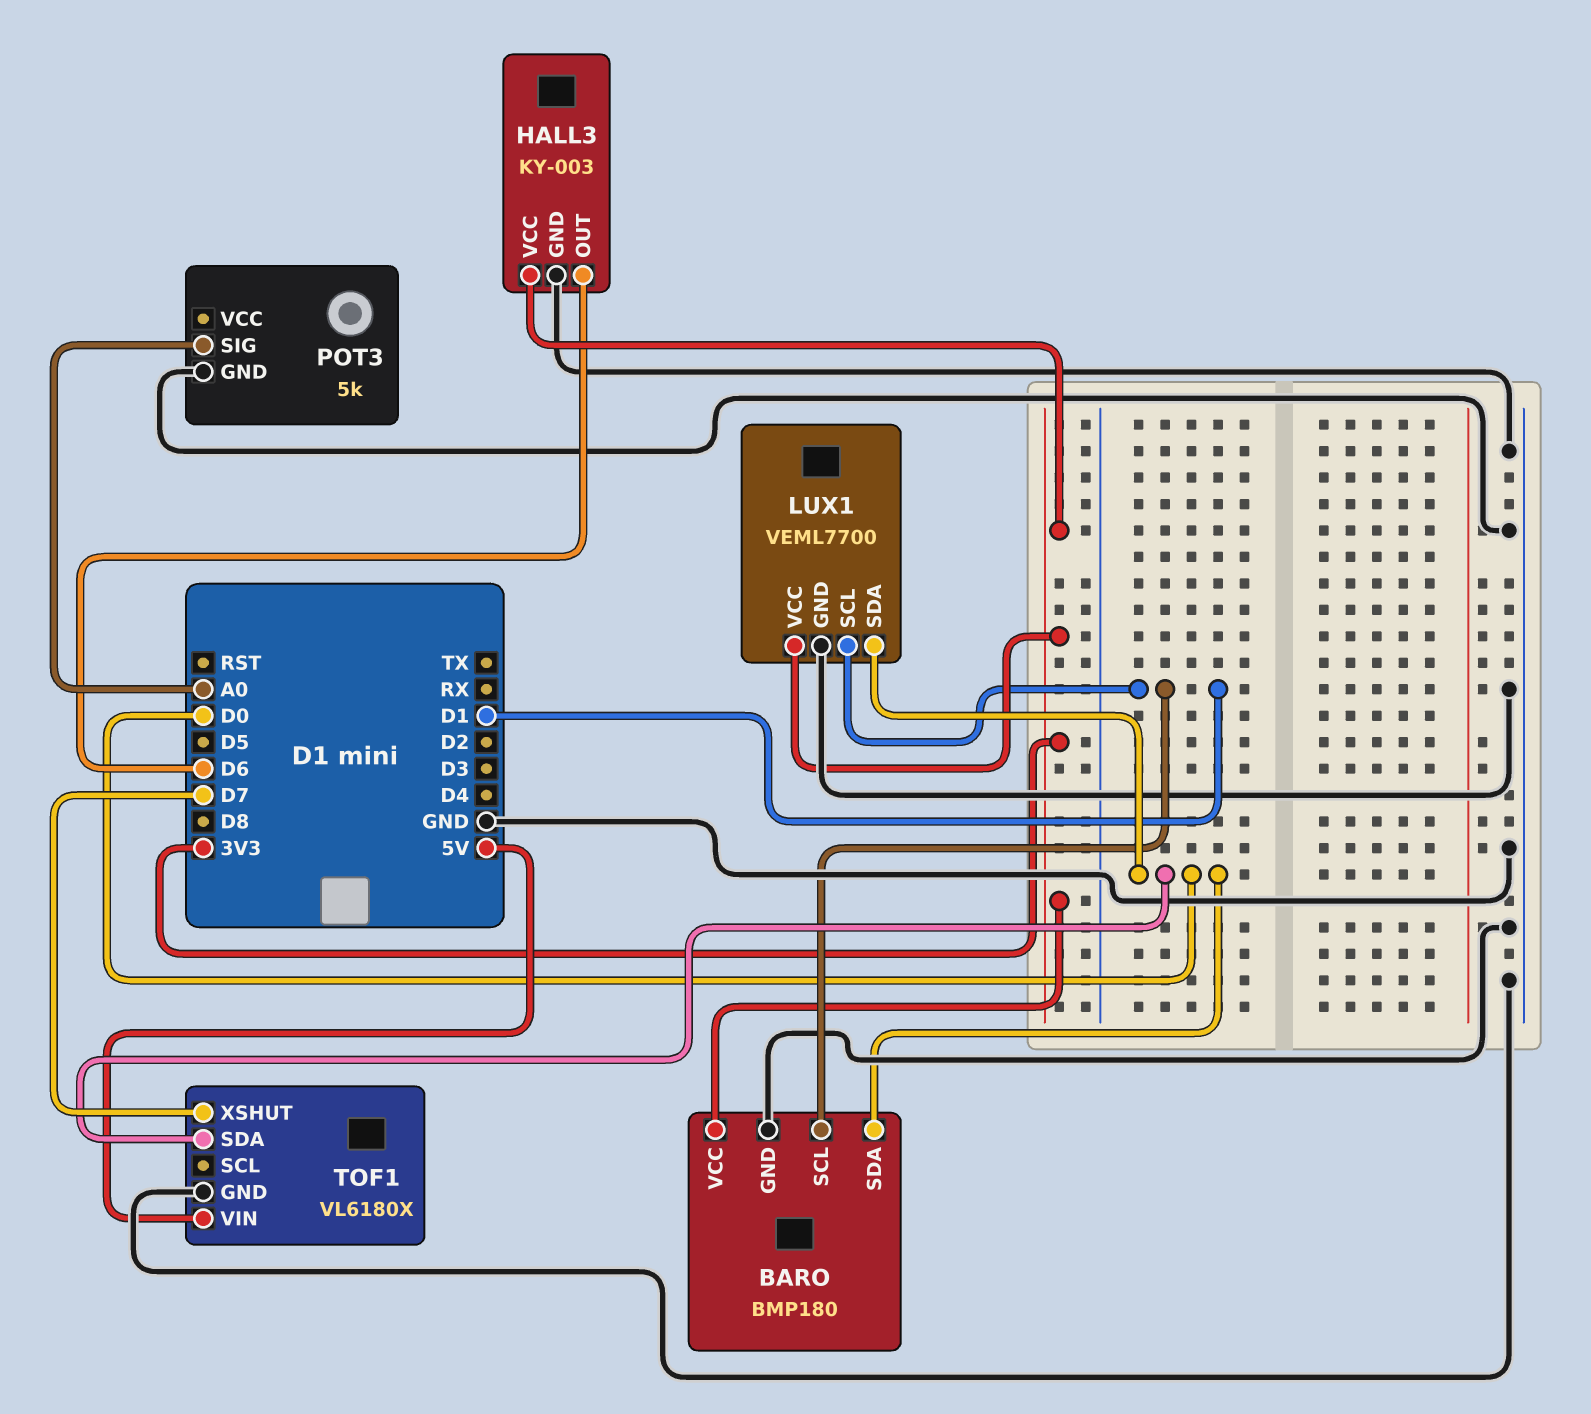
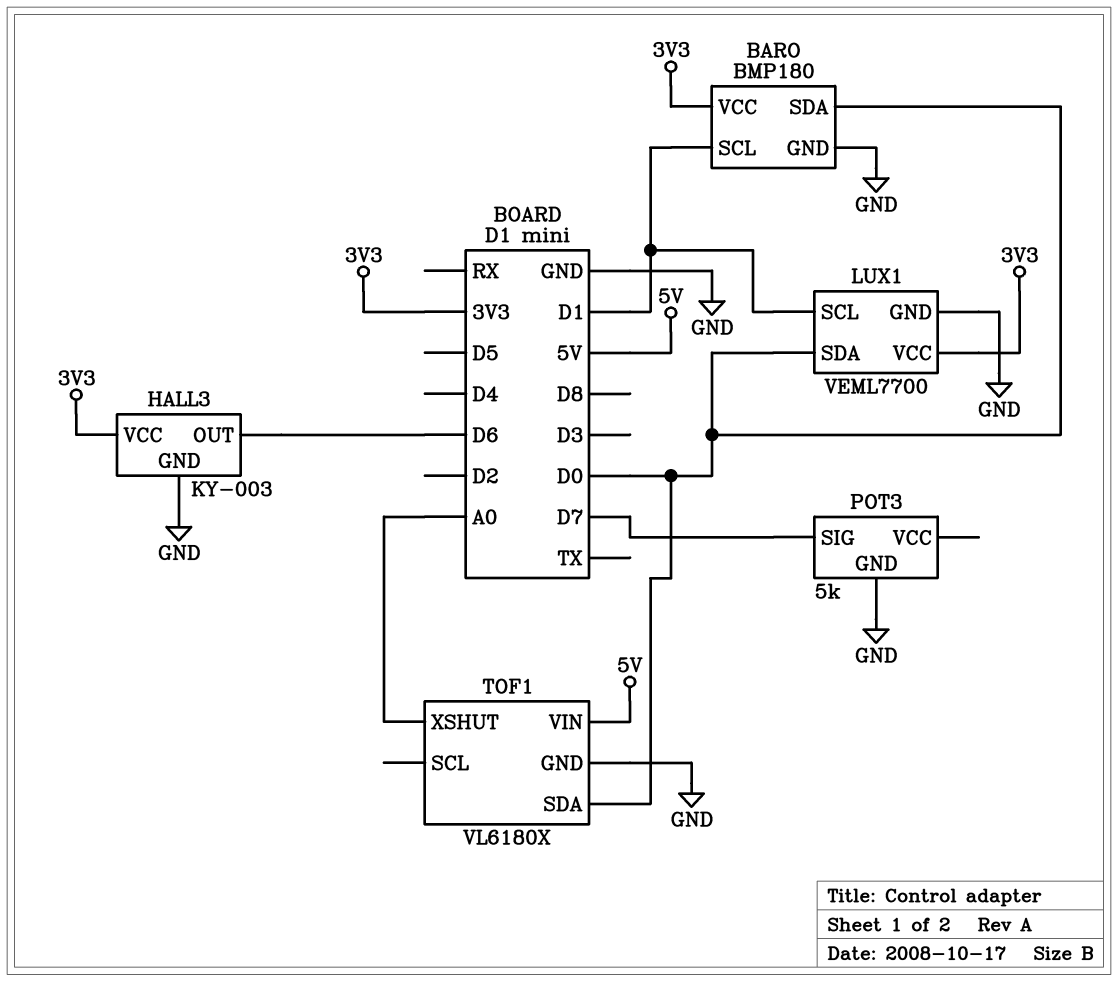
POT3 pin SIG: A0 -> D7
TOF1 pin XSHUT: D7 -> A0

